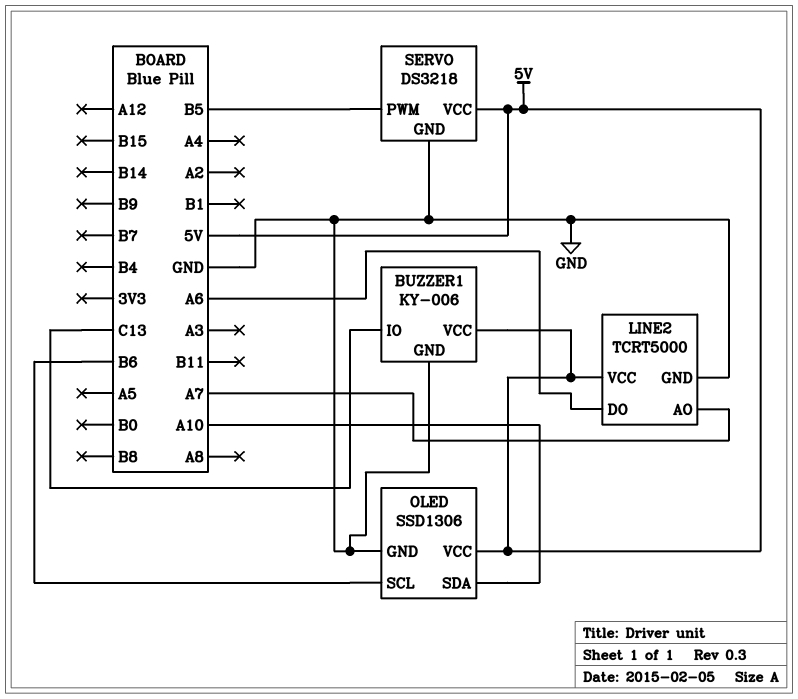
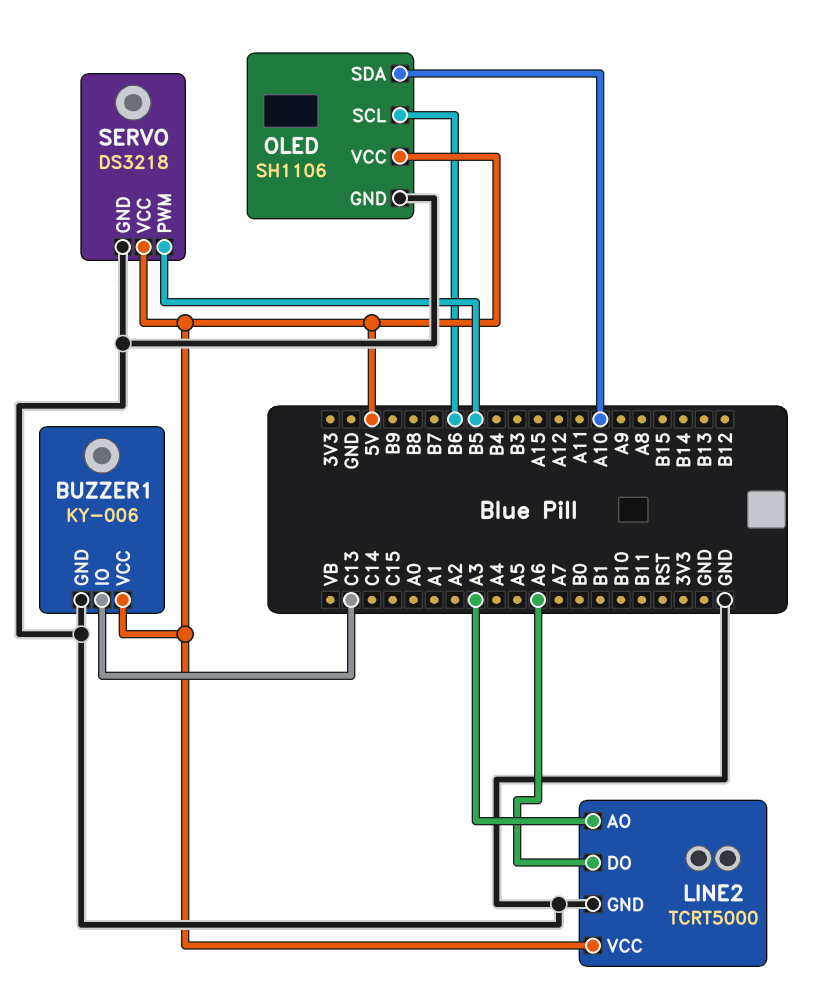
LINE2 pin AO: A7 -> A3
OLED: SSD1306 -> SH1106

